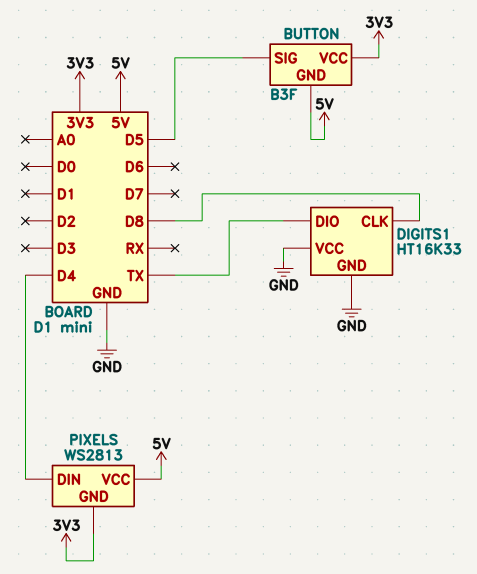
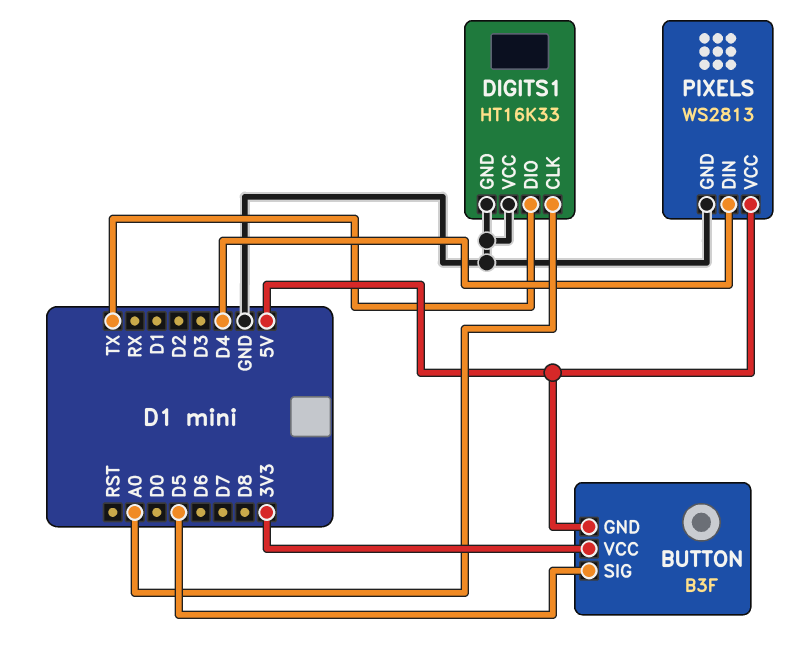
DIGITS1 pin CLK: D8 -> A0
PIXELS pin GND: 3V3 -> GND

